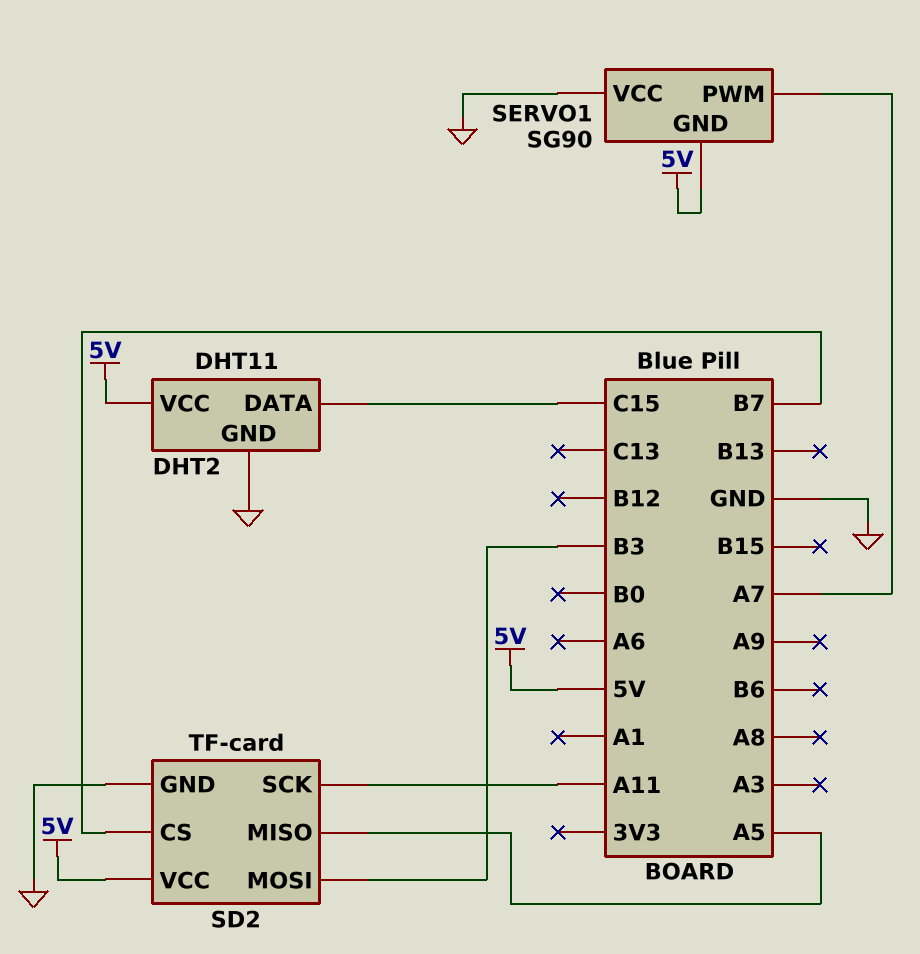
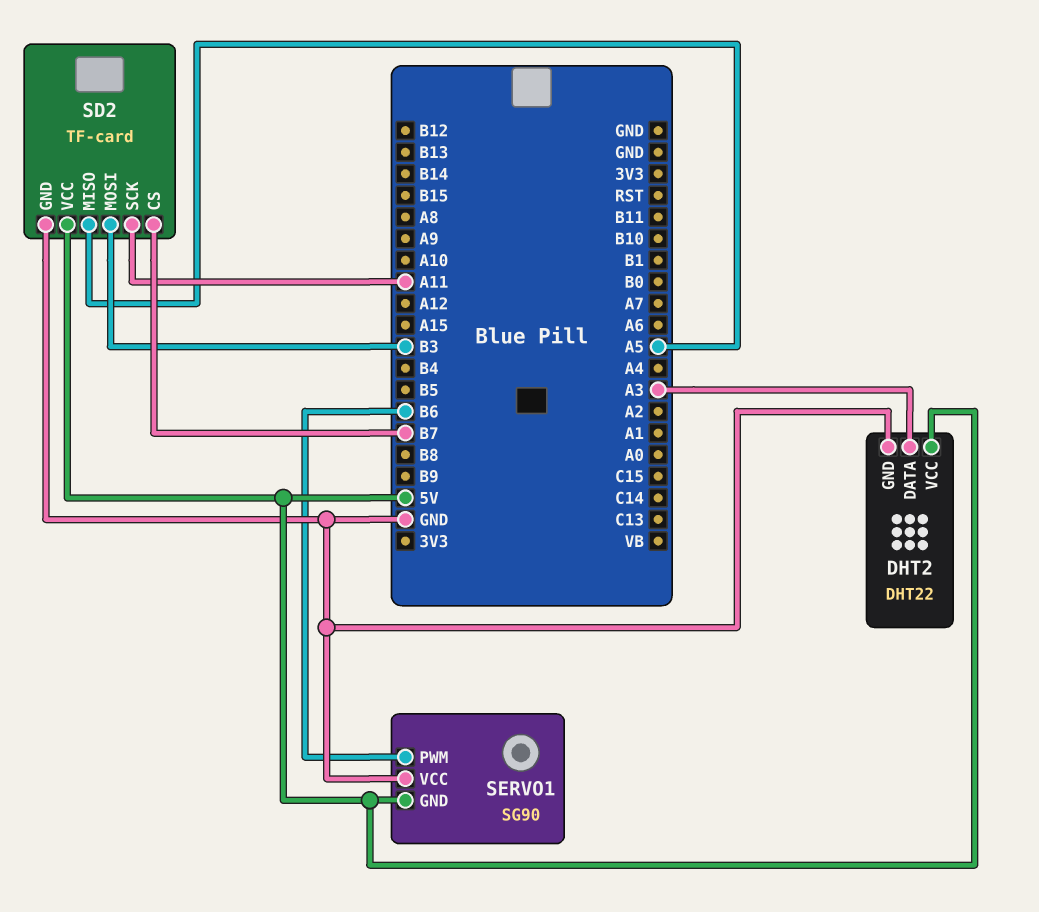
DHT2: DHT11 -> DHT22
DHT2 pin DATA: C15 -> A3
SERVO1 pin PWM: A7 -> B6

